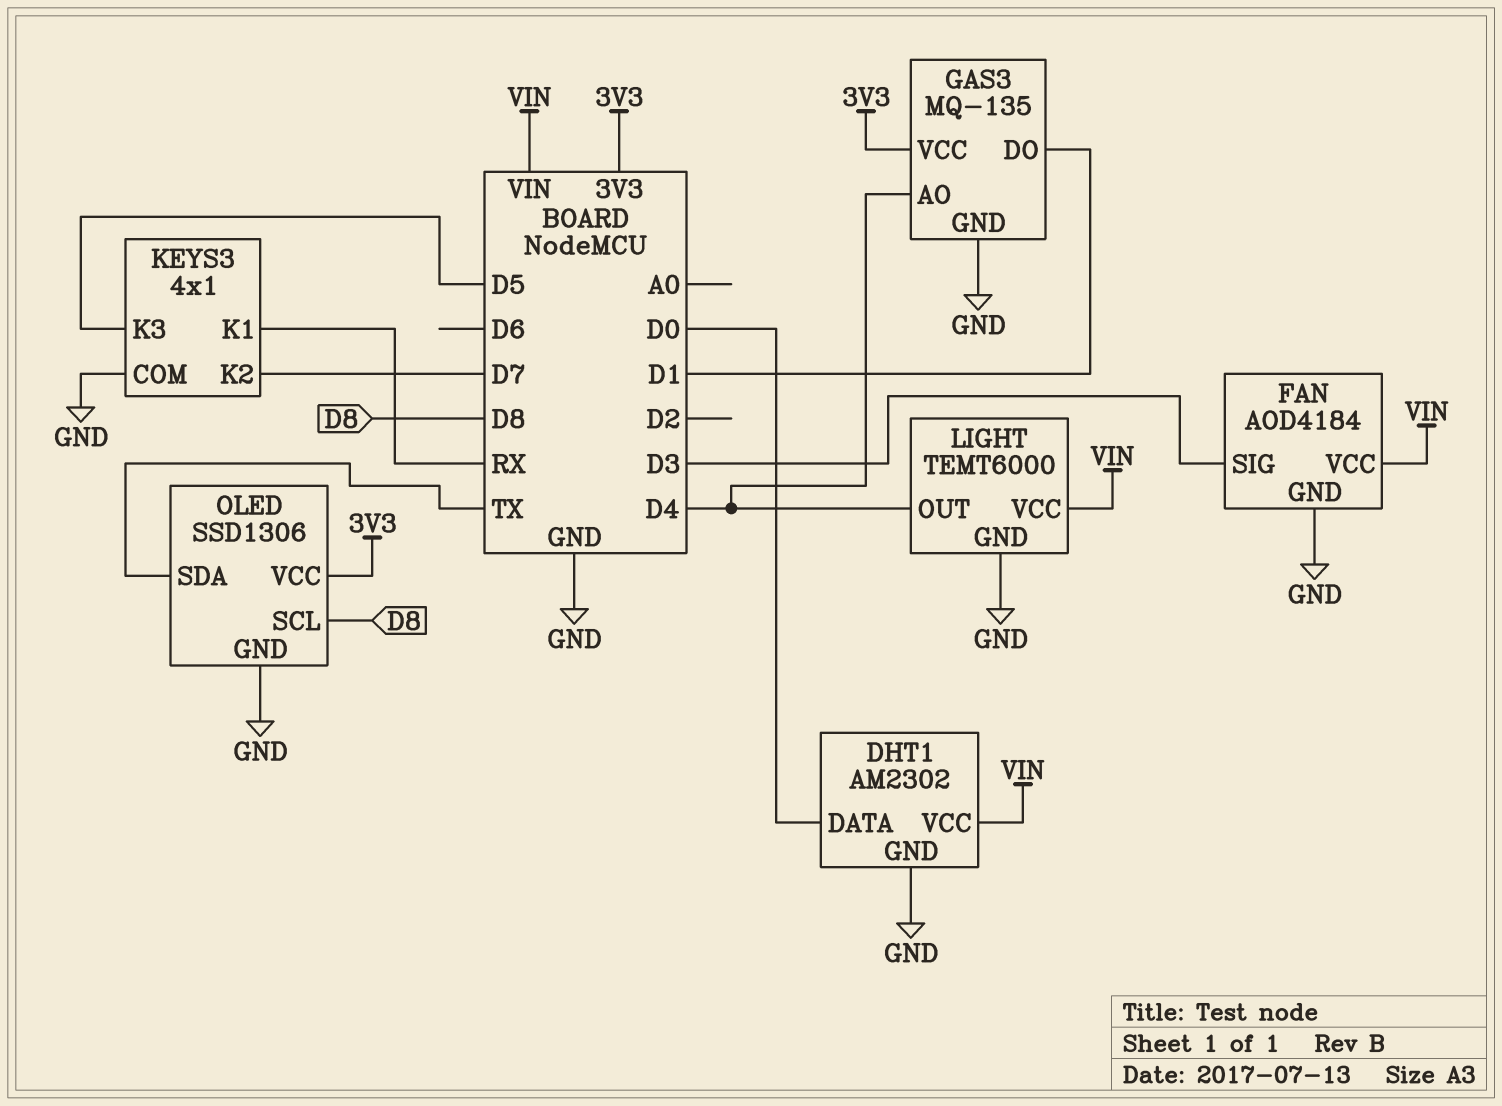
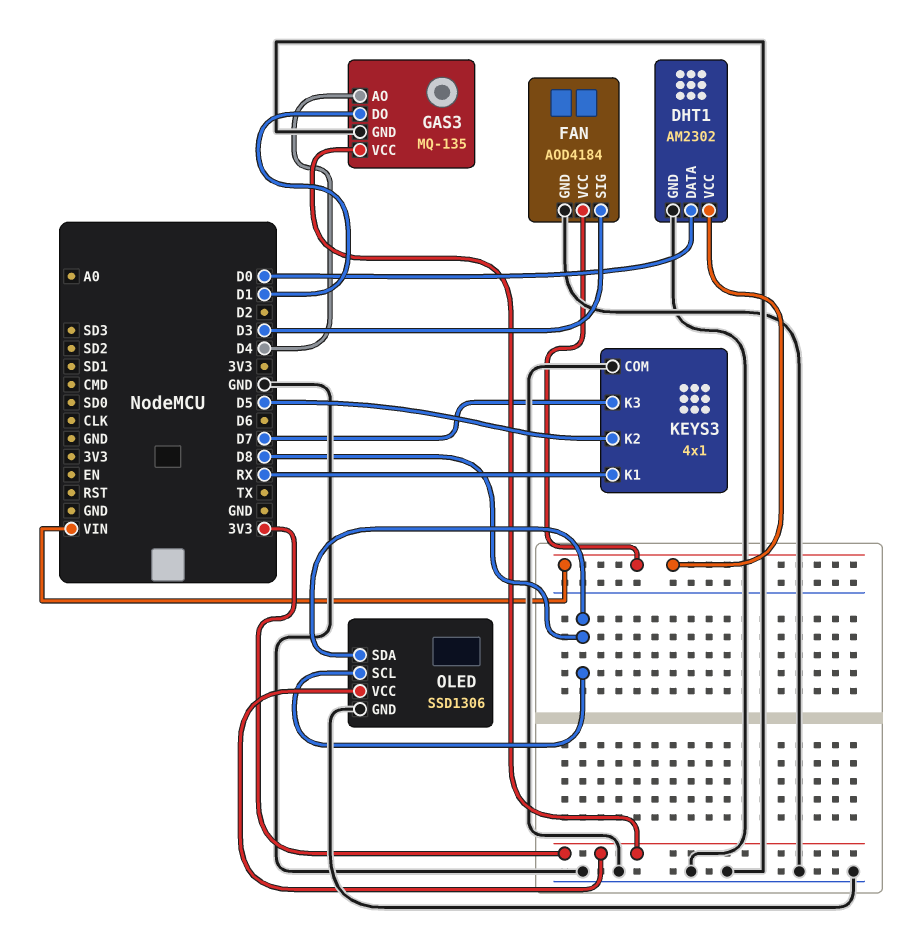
KEYS3 pin K2: D7 -> D5
KEYS3 pin K3: D5 -> D7
LIGHT: TEMT6000 -> none
LIGHT pin GND: GND -> none
LIGHT pin OUT: D4 -> none
LIGHT pin VCC: VIN -> none
OLED pin SDA: TX -> D8

